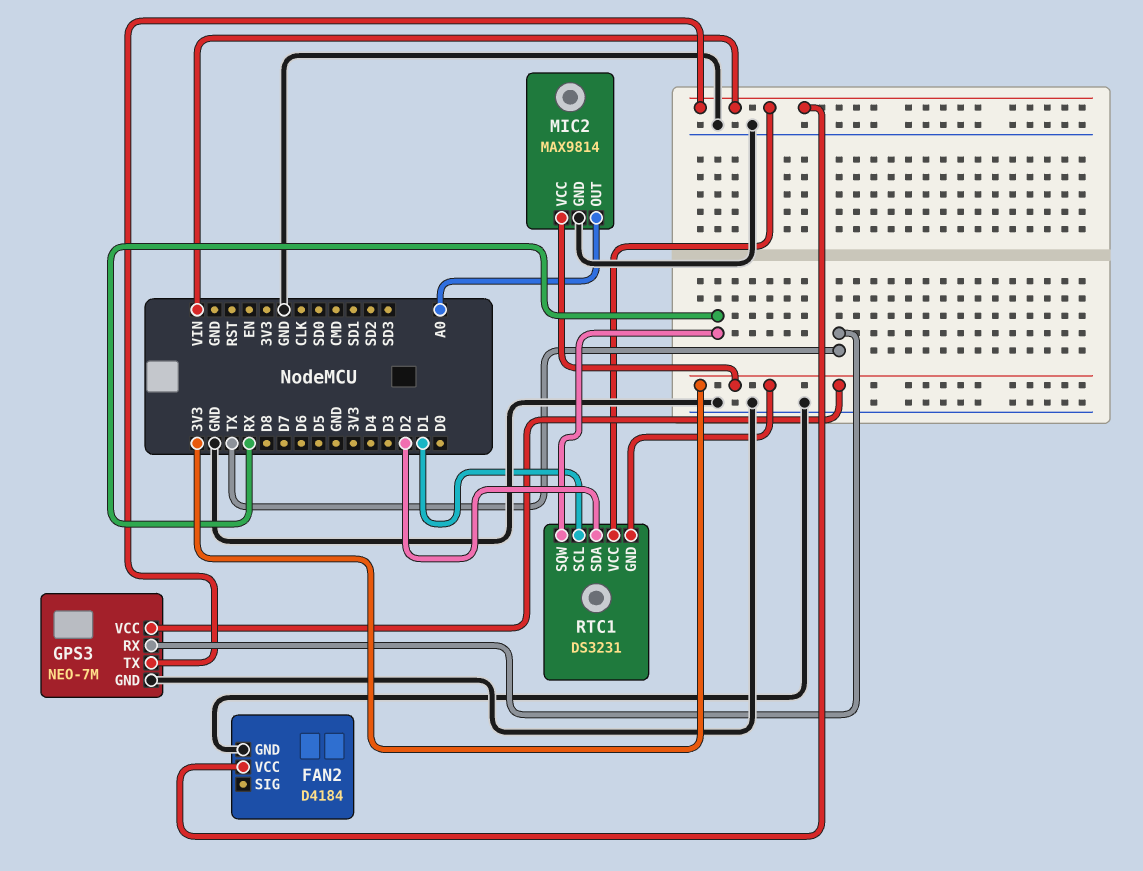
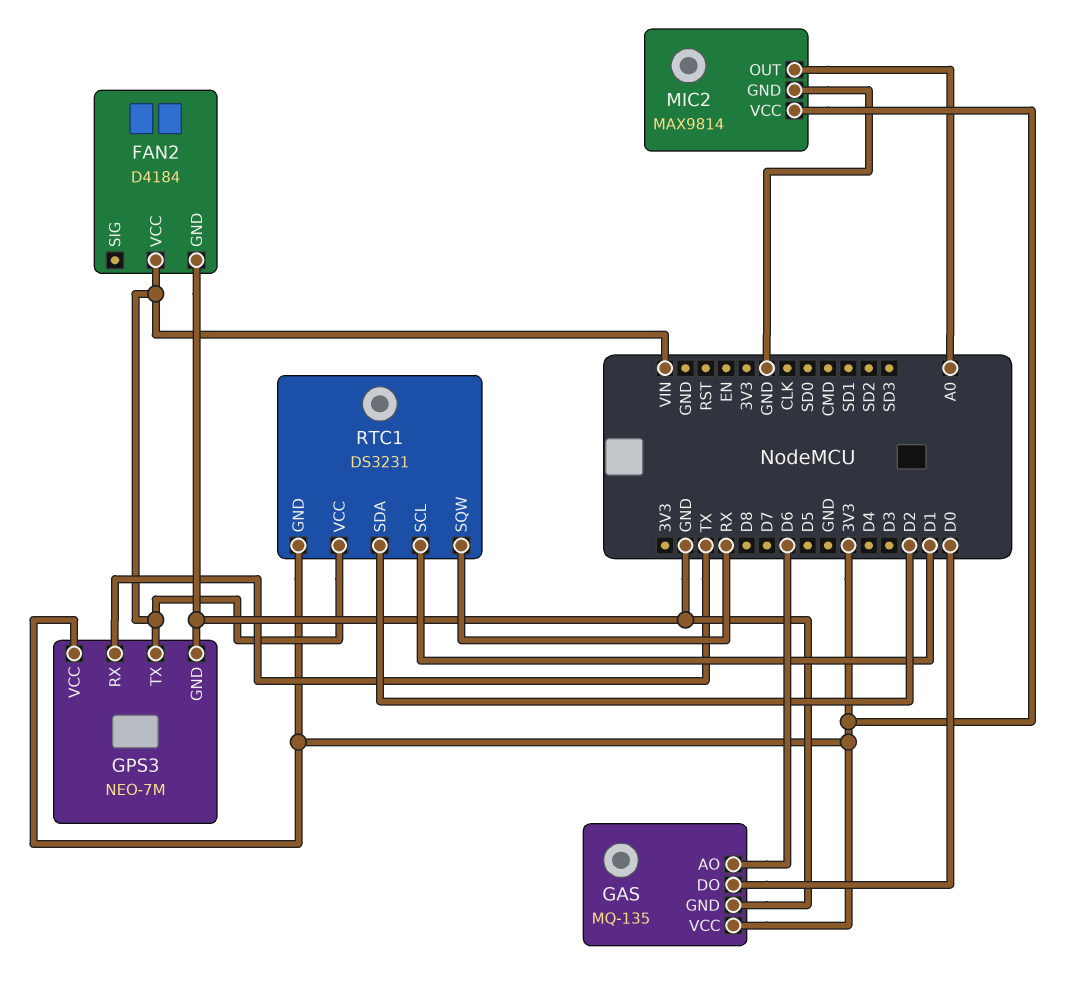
GAS: none -> MQ-135
GAS pin AO: none -> D6
GAS pin DO: none -> D0
GAS pin GND: none -> GND
GAS pin VCC: none -> 3V3

